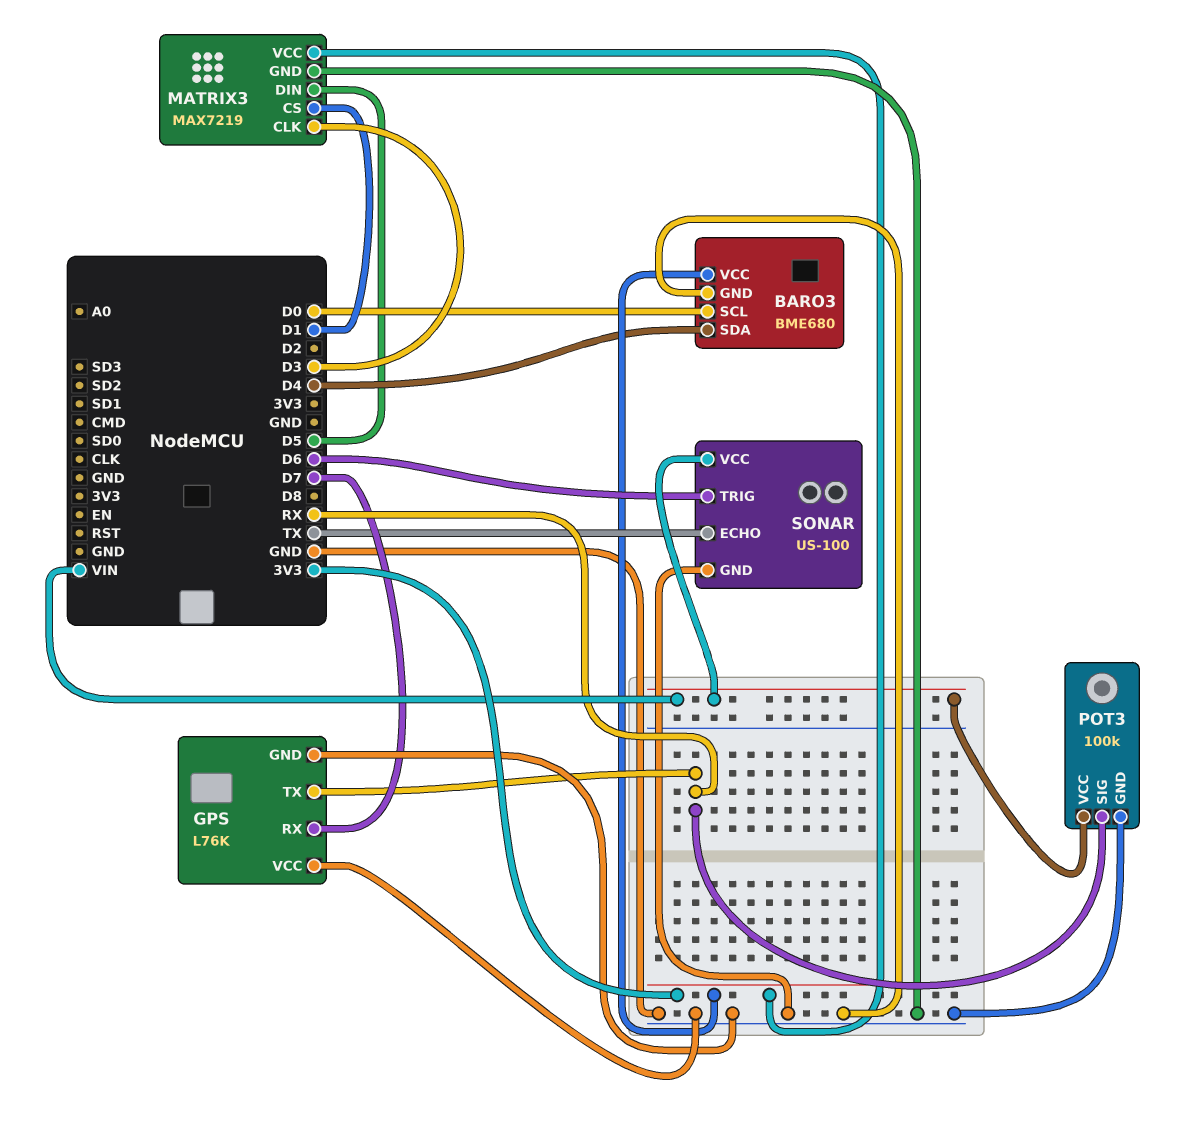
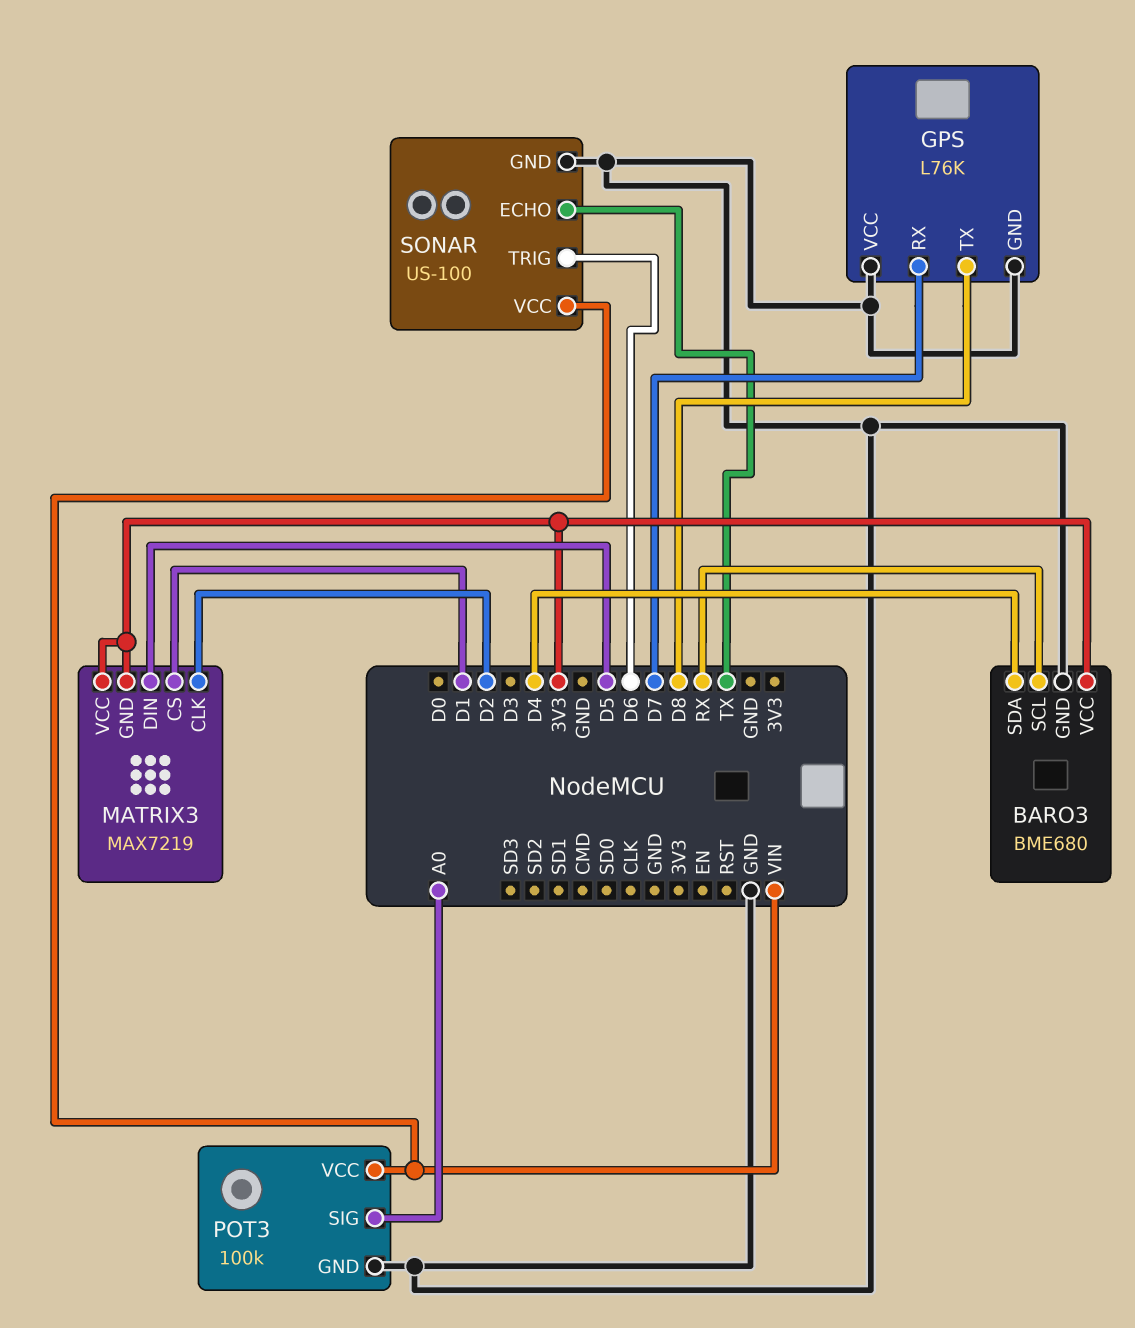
BARO3 pin SCL: D0 -> RX
GPS pin TX: RX -> D8
MATRIX3 pin CLK: D3 -> D2
MATRIX3 pin GND: GND -> 3V3
POT3 pin SIG: RX -> A0

